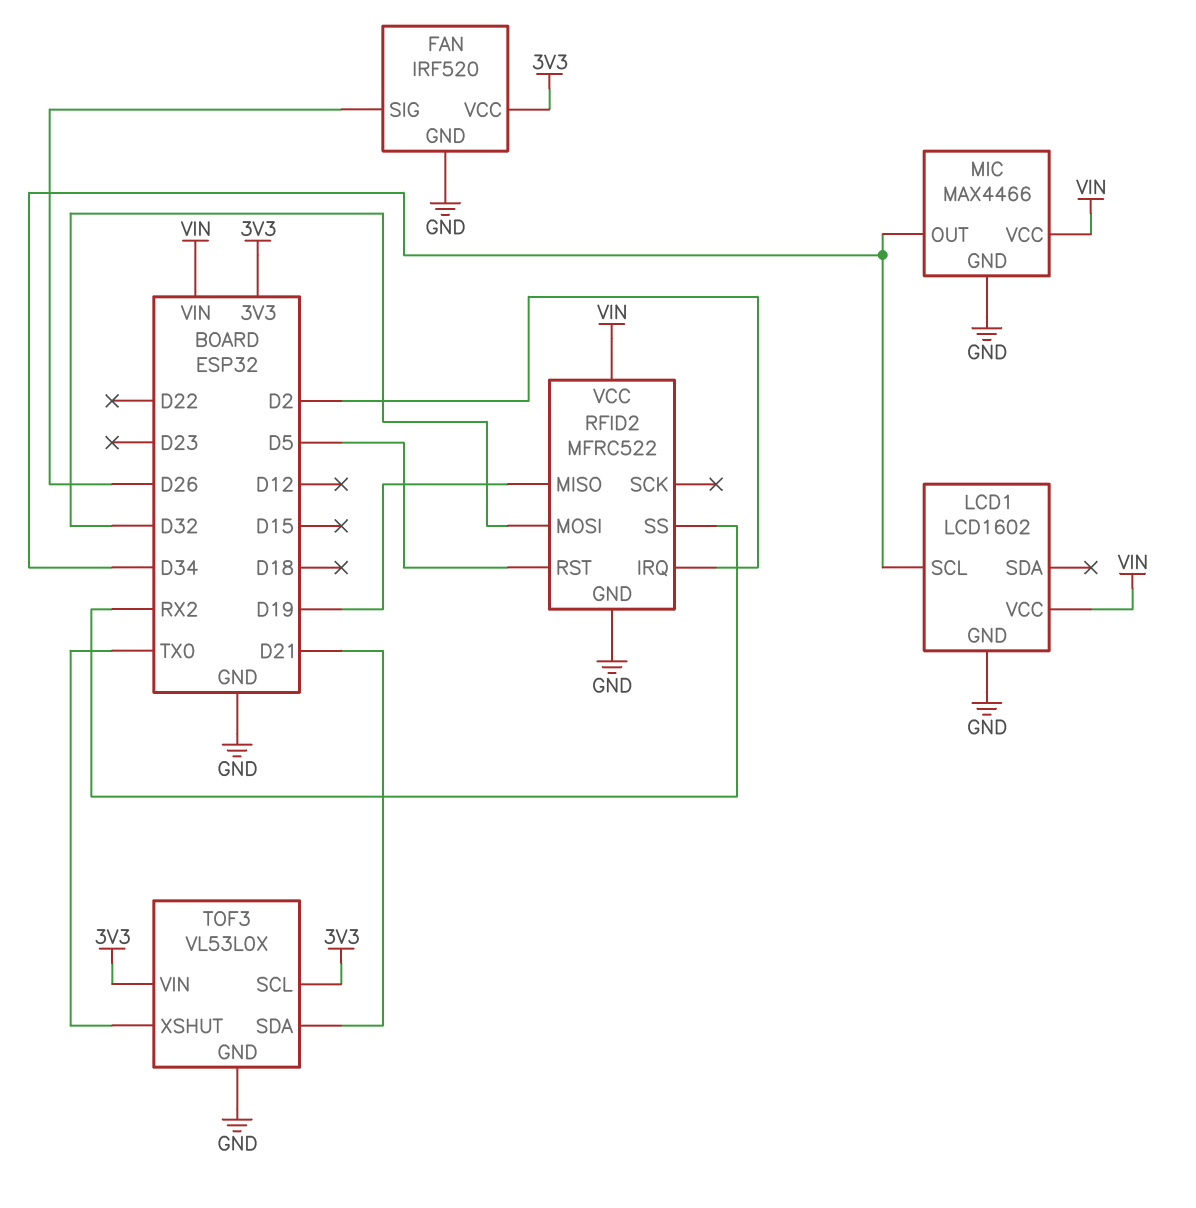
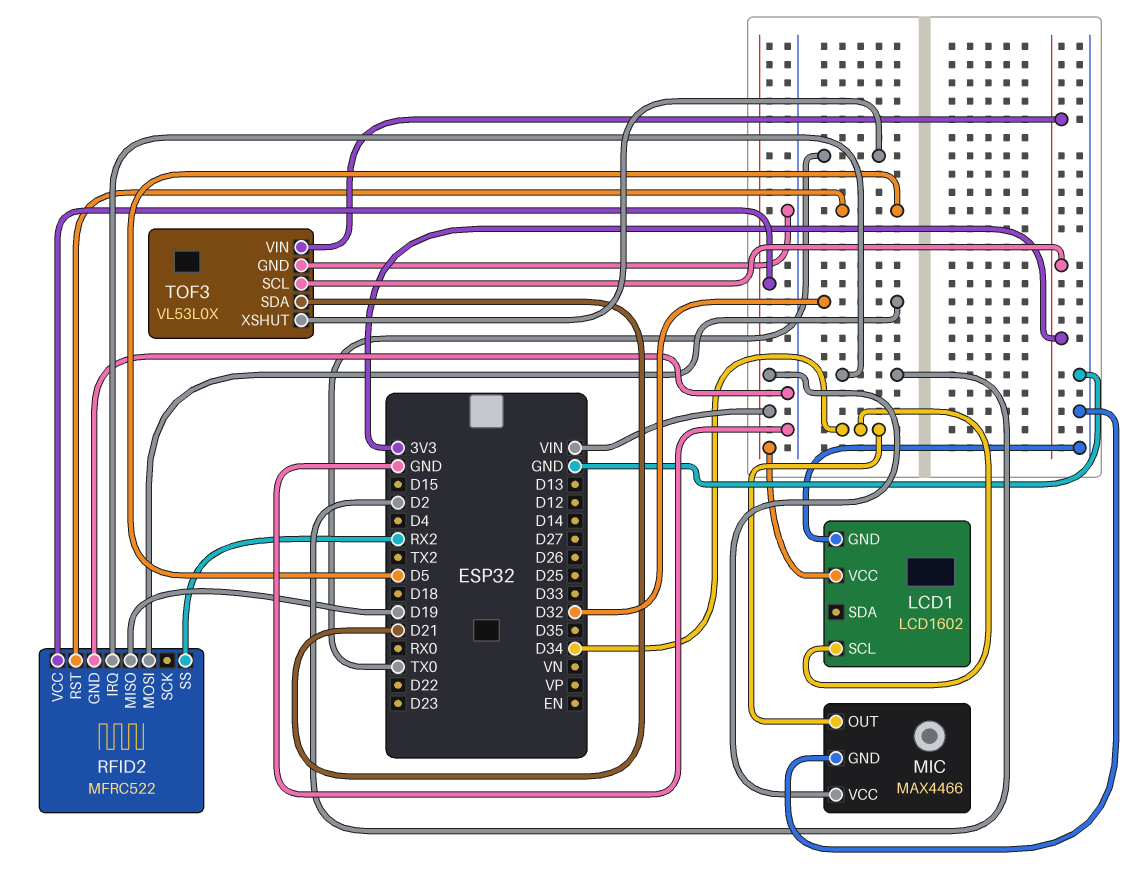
FAN: IRF520 -> none
FAN pin GND: GND -> none
FAN pin SIG: D26 -> none
FAN pin VCC: 3V3 -> none

